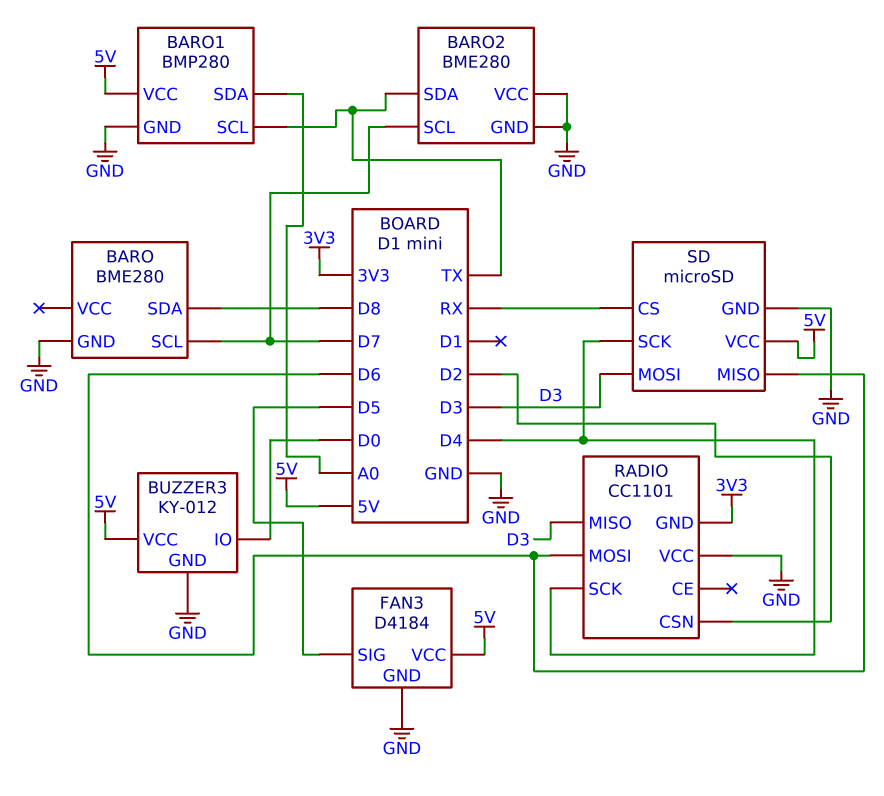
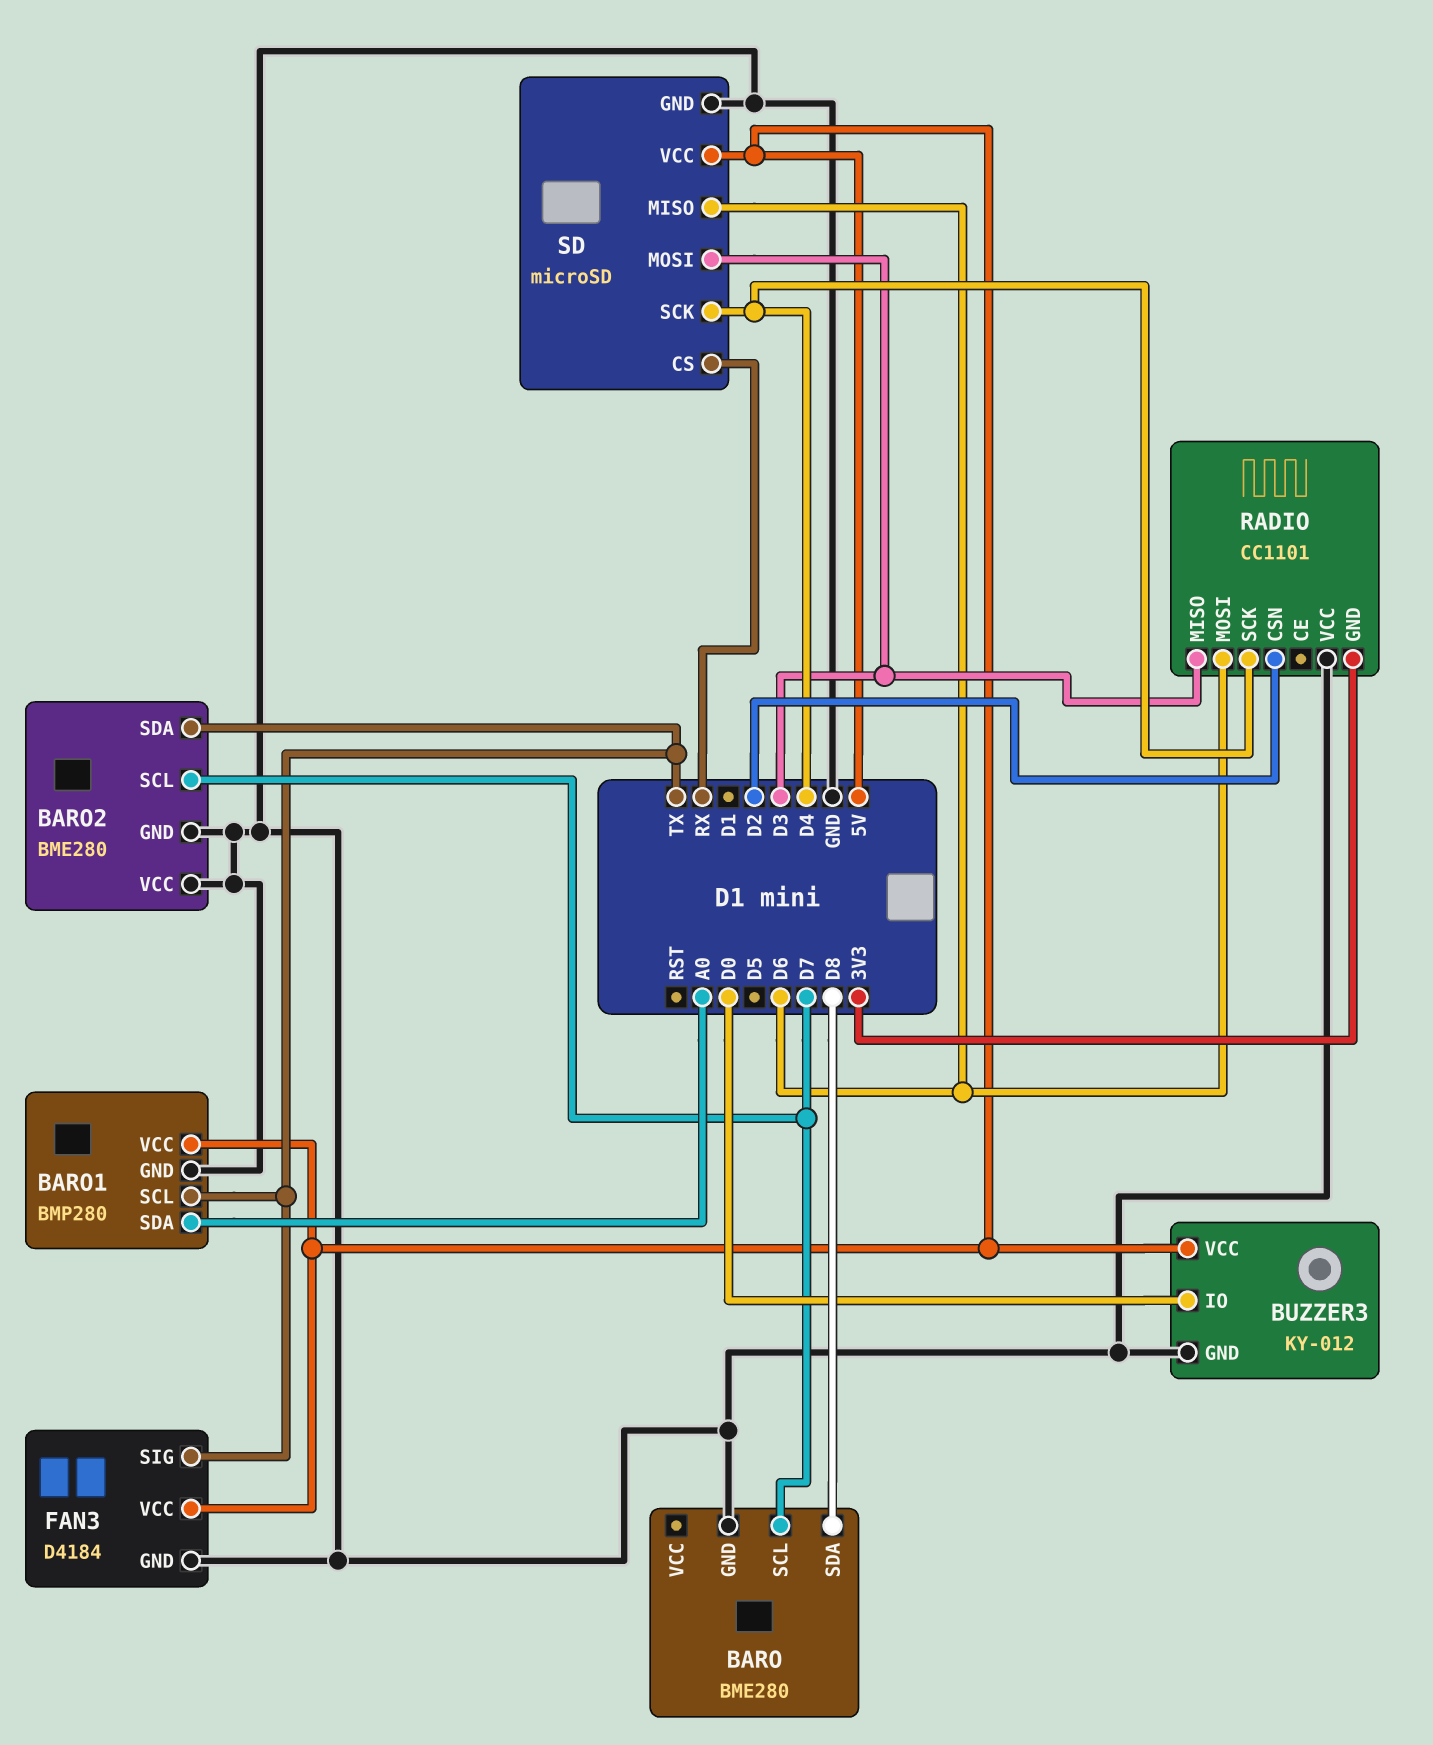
FAN3 pin SIG: D5 -> TX

